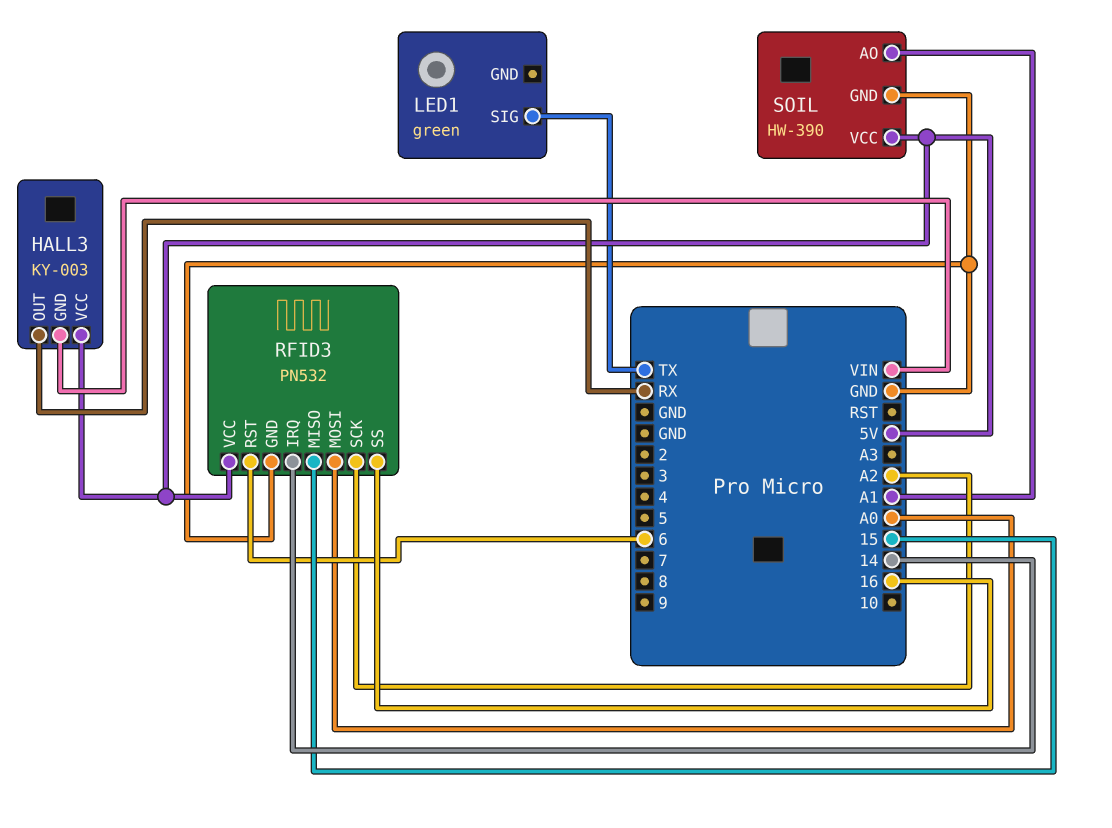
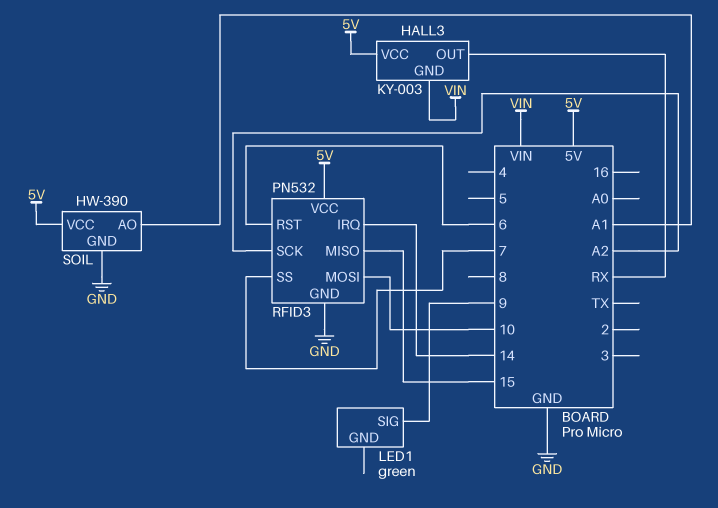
LED1 pin SIG: TX -> 9
RFID3 pin MOSI: A0 -> 10
RFID3 pin SS: 16 -> 7

